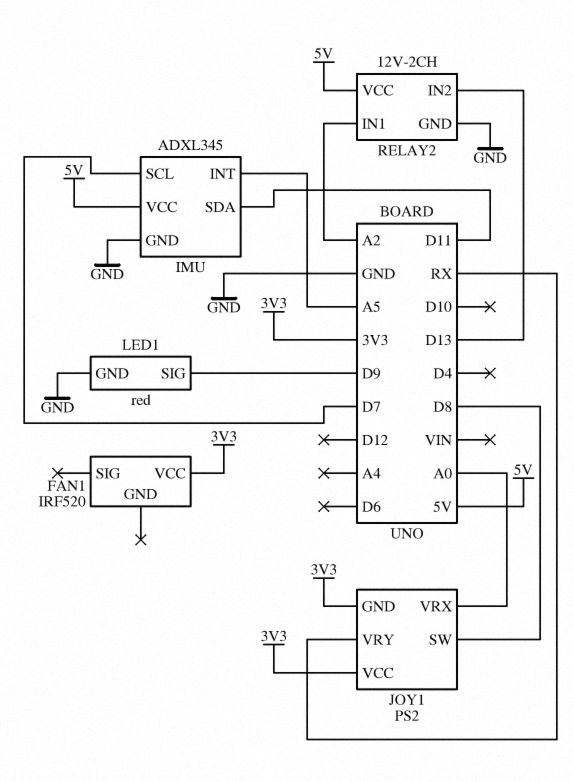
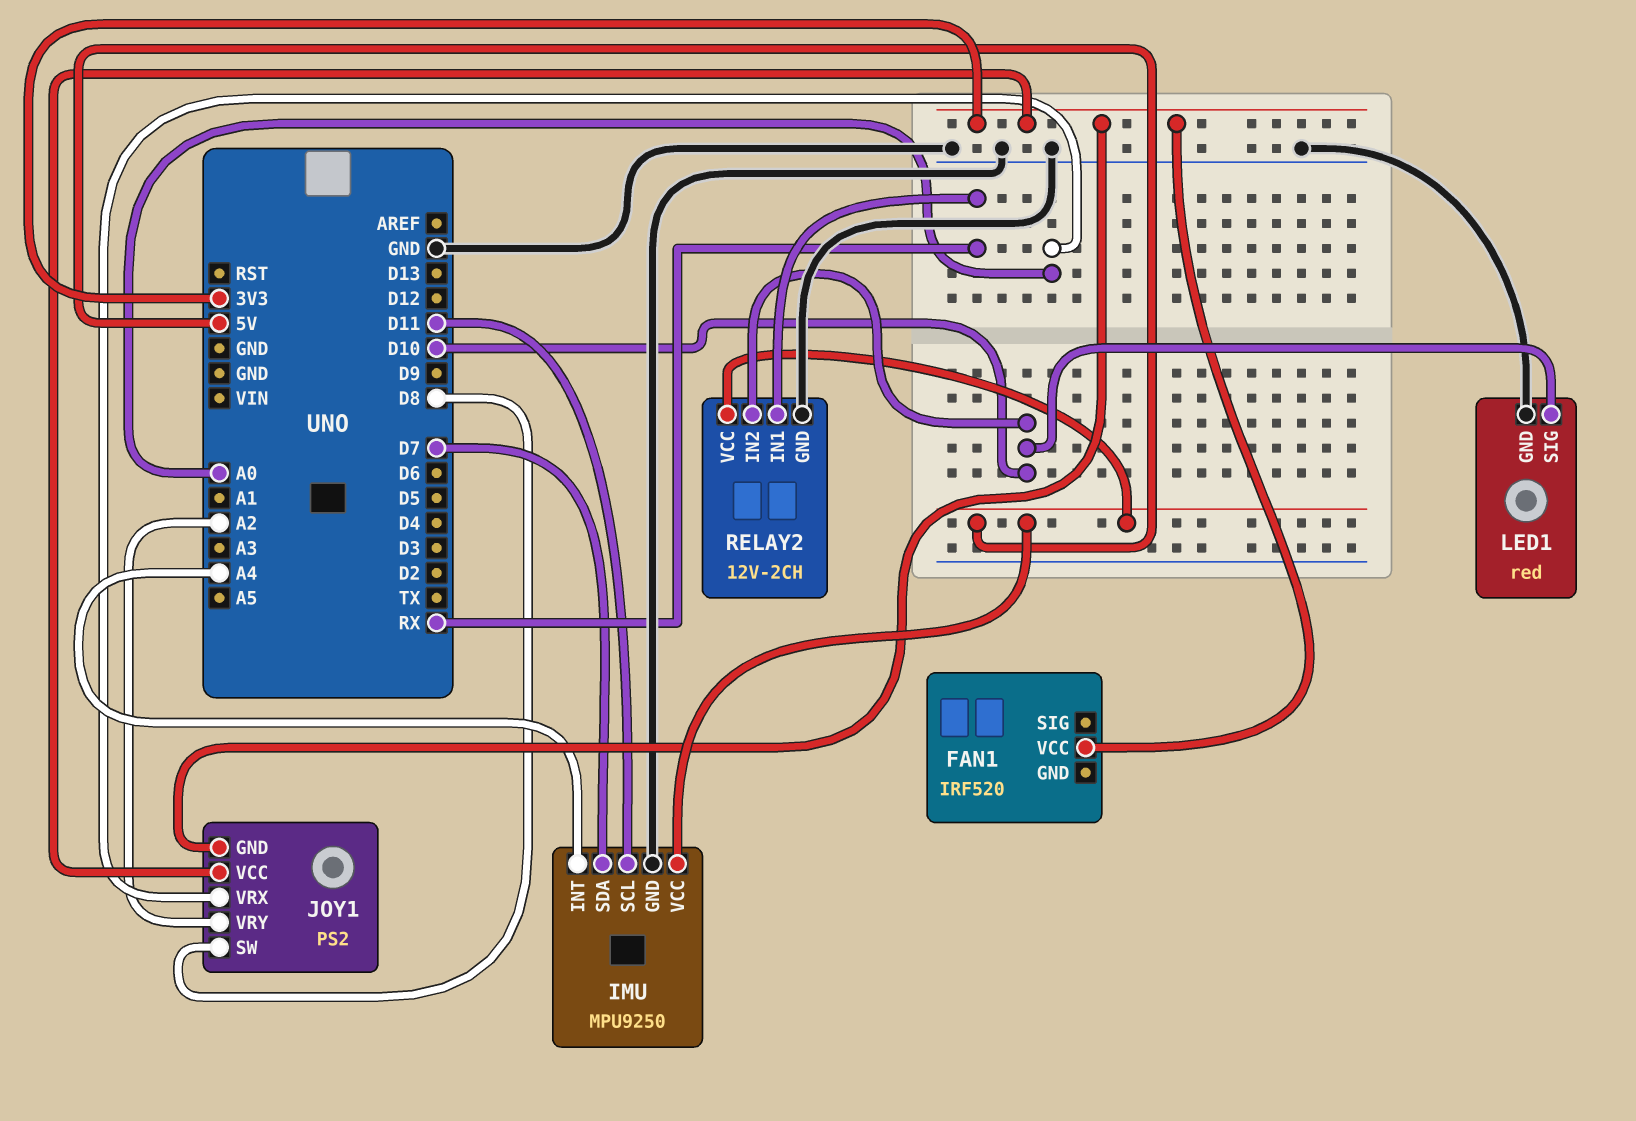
IMU: ADXL345 -> MPU9250
IMU pin INT: A5 -> A4
IMU pin SCL: D7 -> D11
IMU pin SDA: D11 -> D7
JOY1 pin VRY: RX -> A2
LED1 pin SIG: D9 -> D10
RELAY2 pin IN1: A2 -> RX
RELAY2 pin IN2: D13 -> D10

